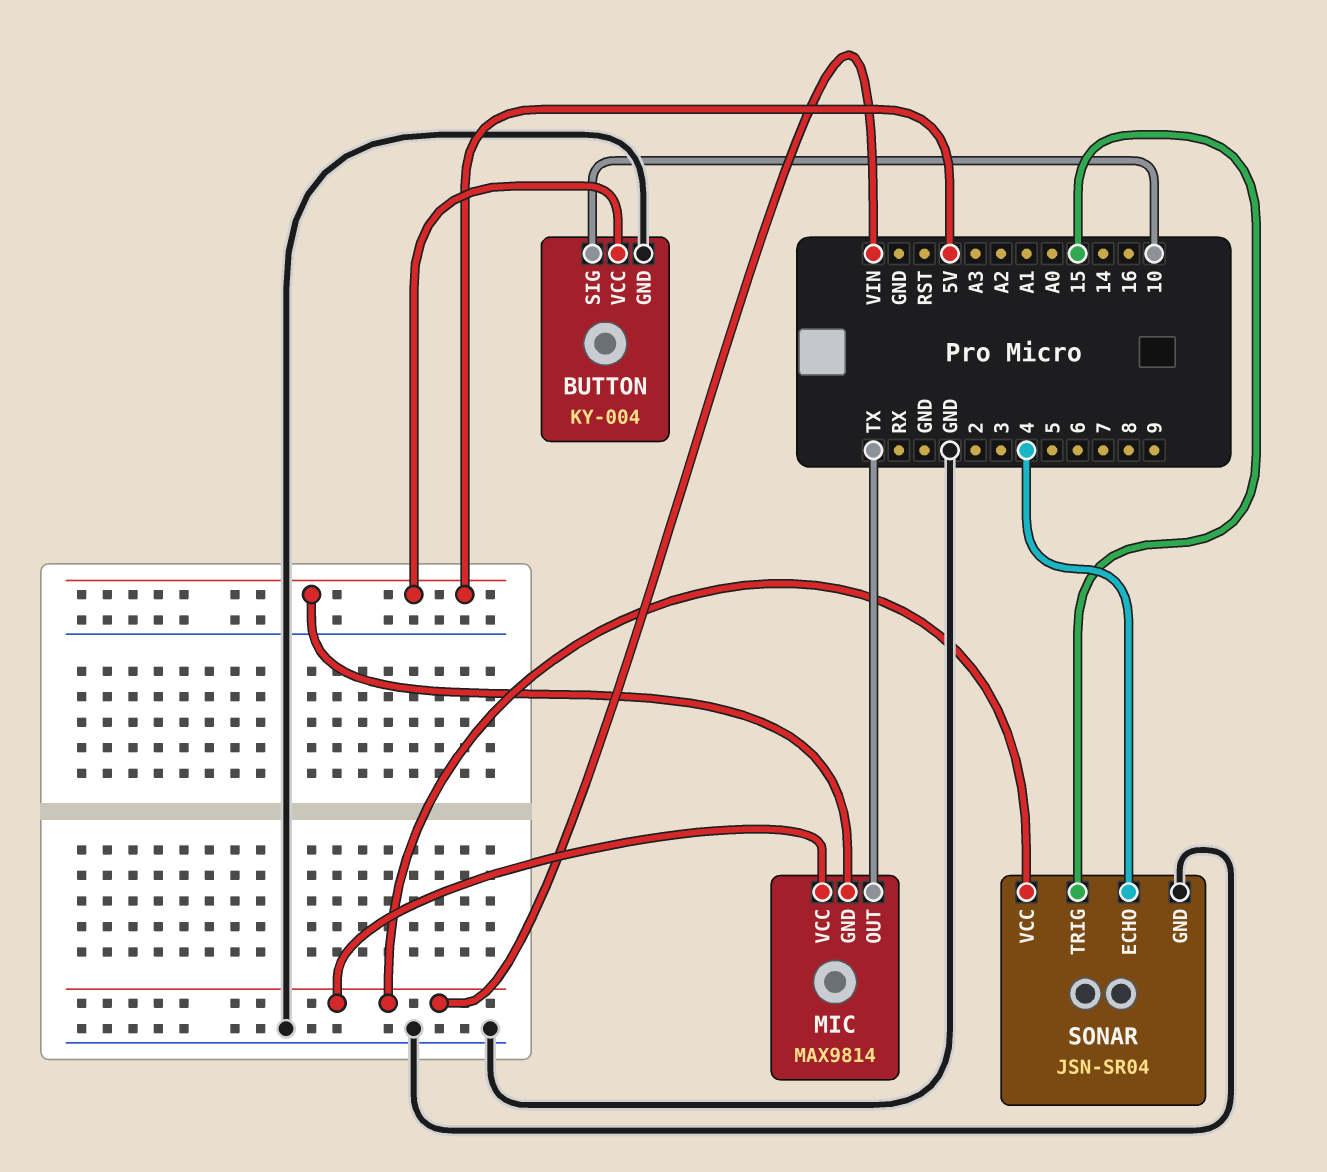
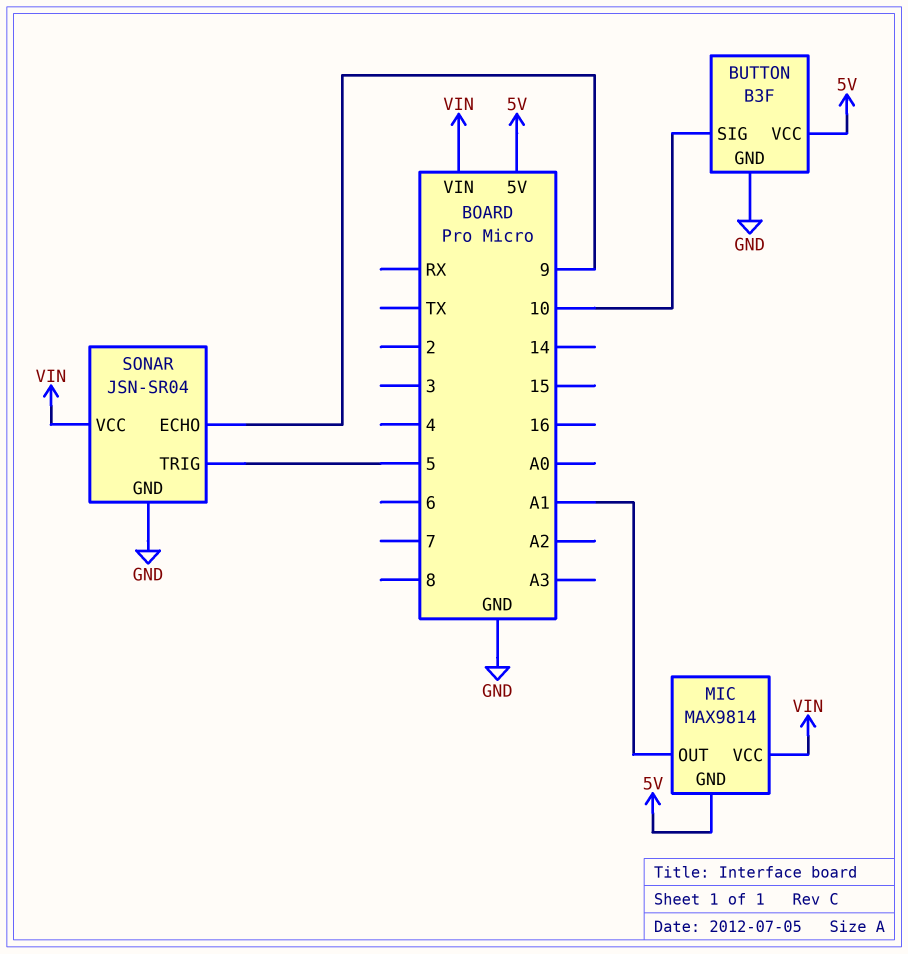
BUTTON: KY-004 -> B3F
MIC pin OUT: TX -> A1
SONAR pin ECHO: 4 -> 9
SONAR pin TRIG: 15 -> 5

